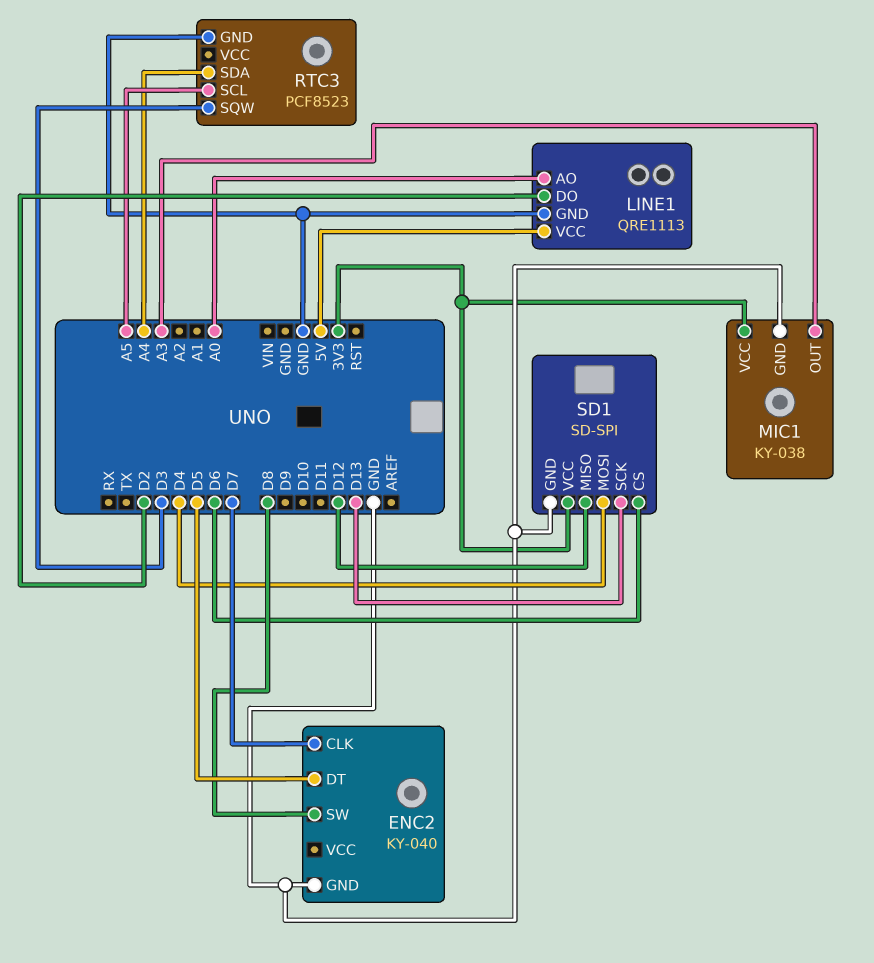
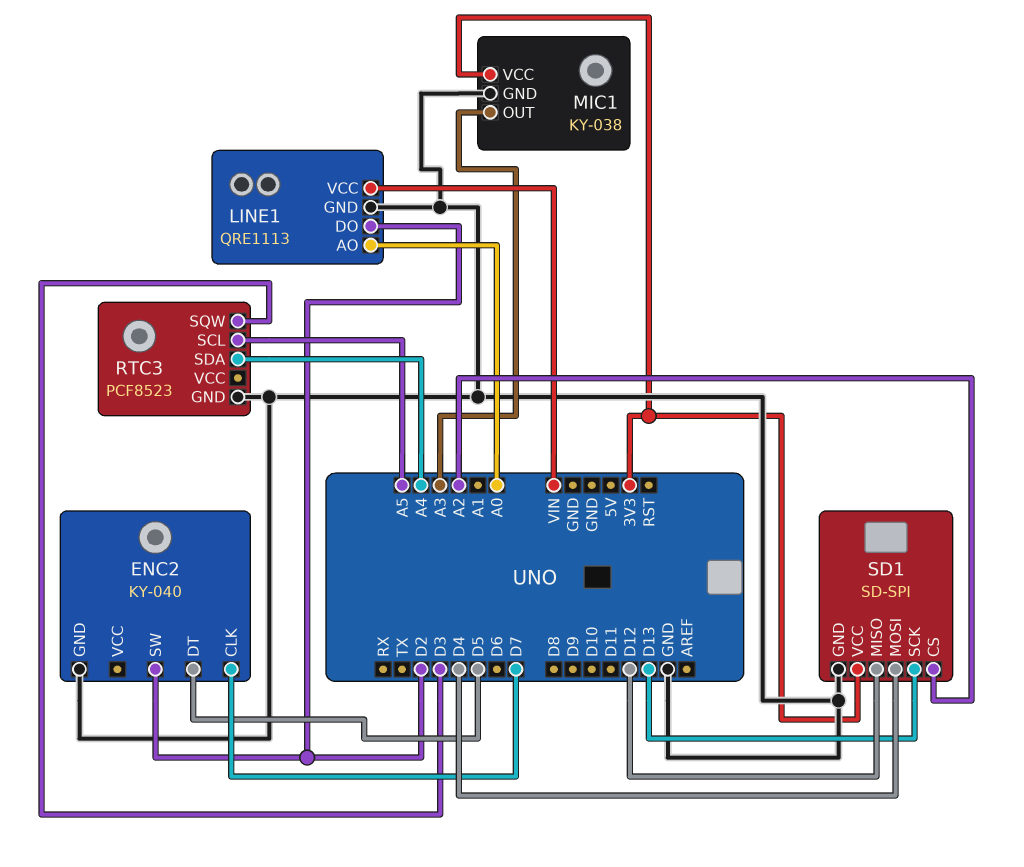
ENC2 pin SW: D8 -> D2
LINE1 pin VCC: 5V -> VIN
SD1 pin CS: D6 -> A2

